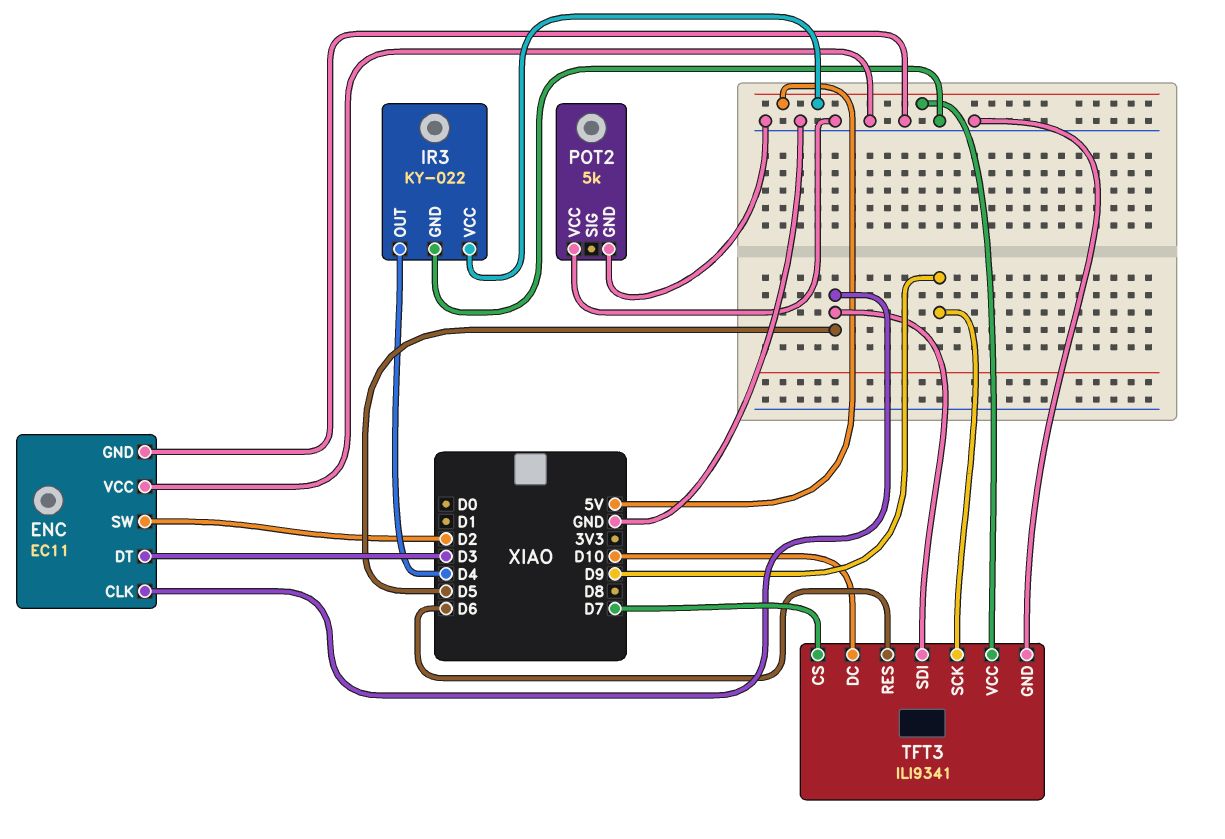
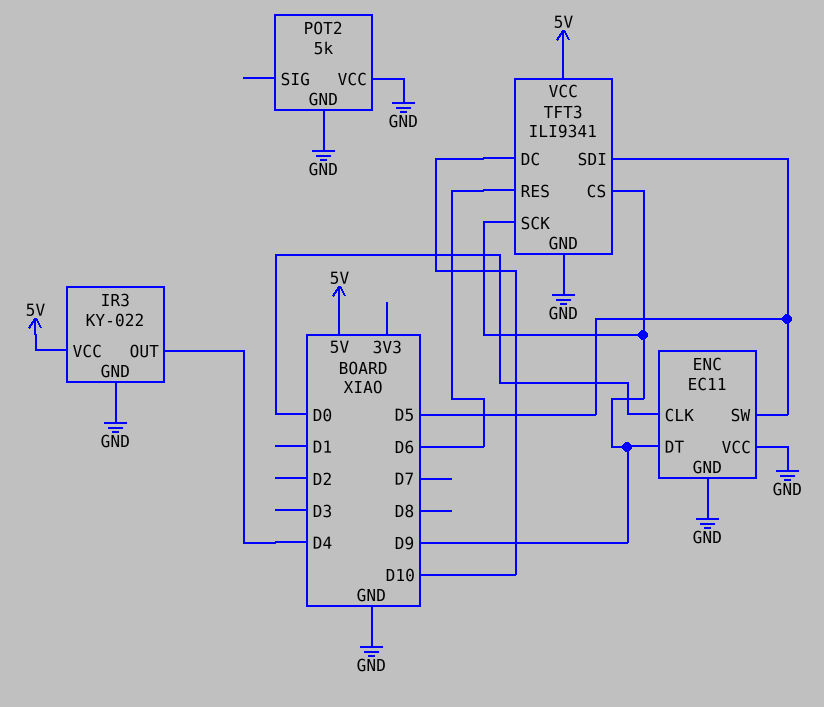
ENC pin CLK: D5 -> D0
ENC pin DT: D3 -> D9
ENC pin SW: D2 -> D5
TFT3 pin CS: D7 -> D9

